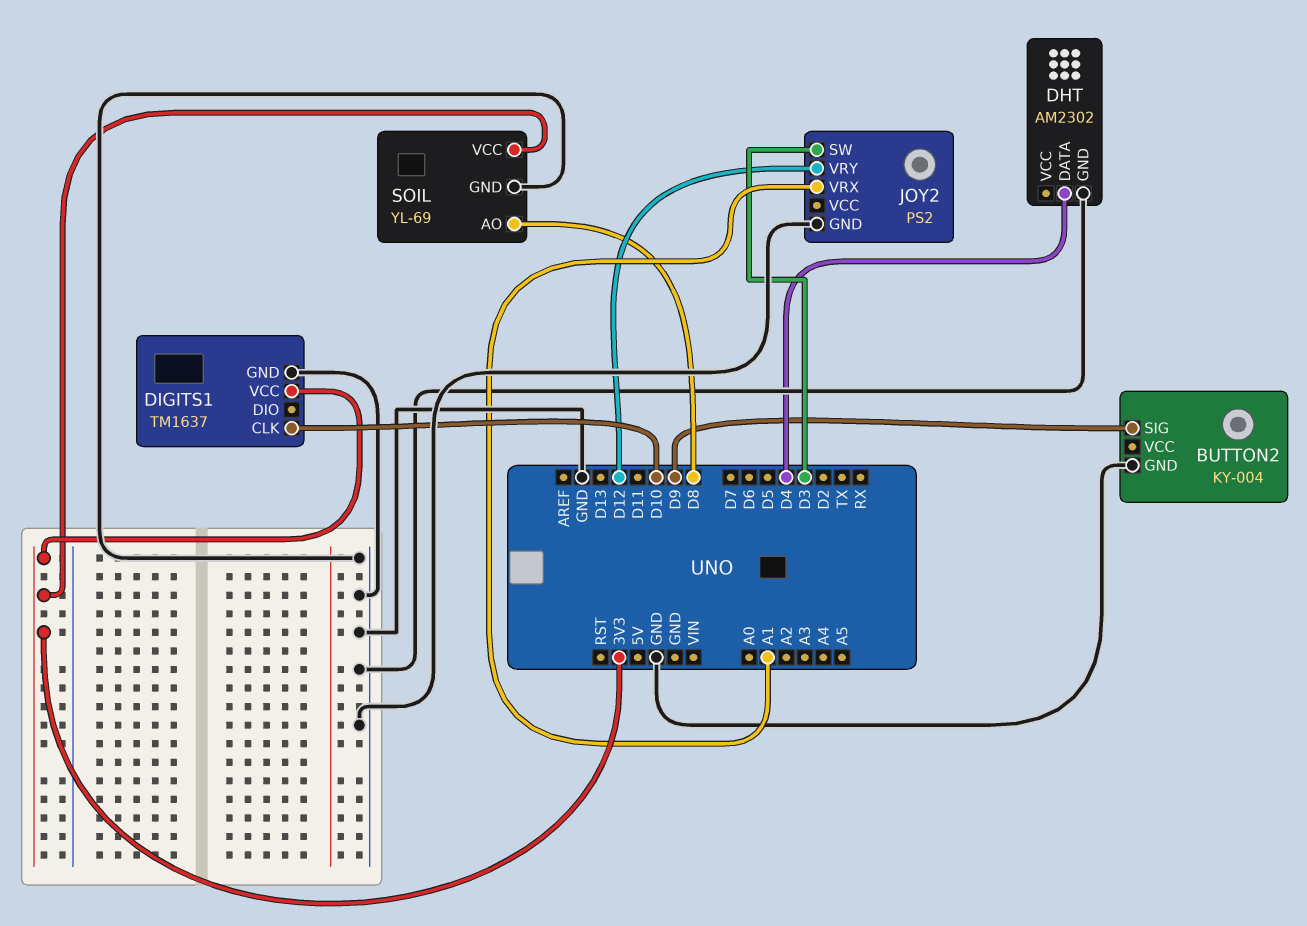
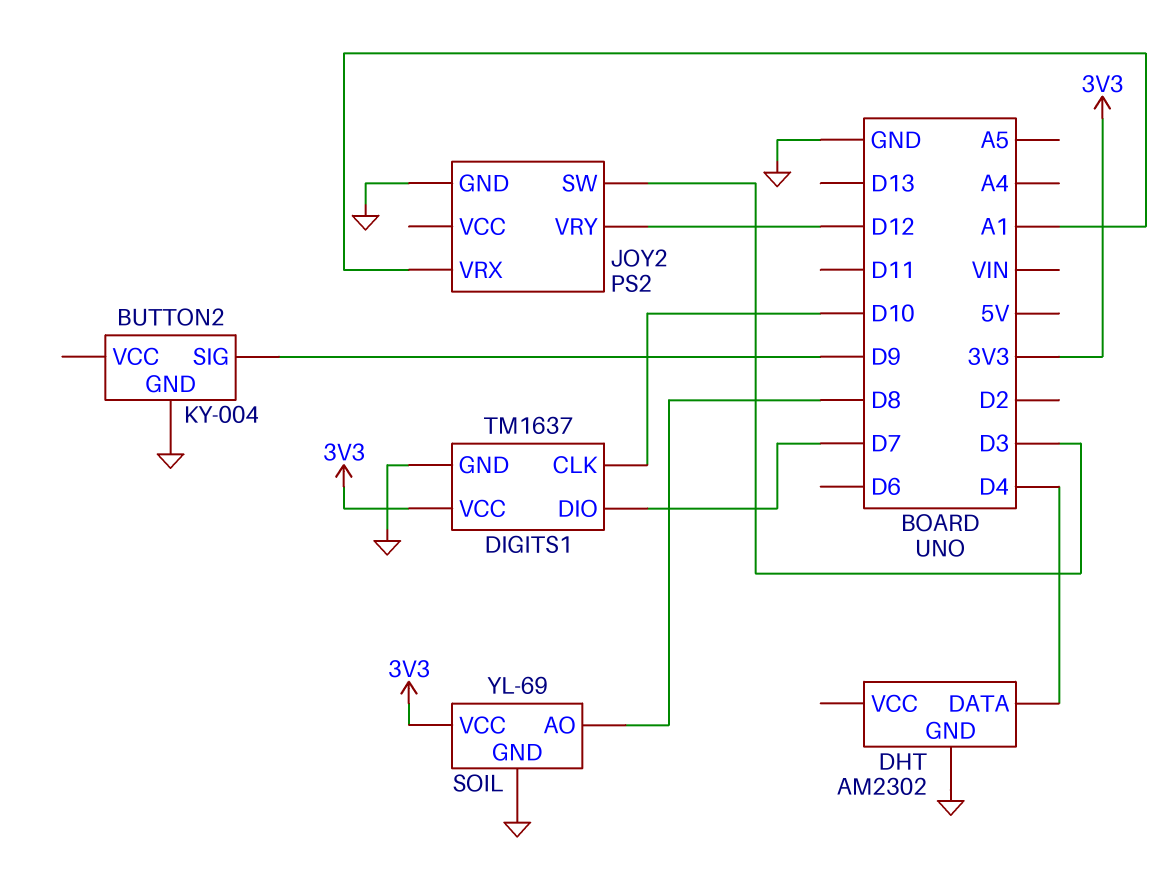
DIGITS1 pin DIO: none -> D7

